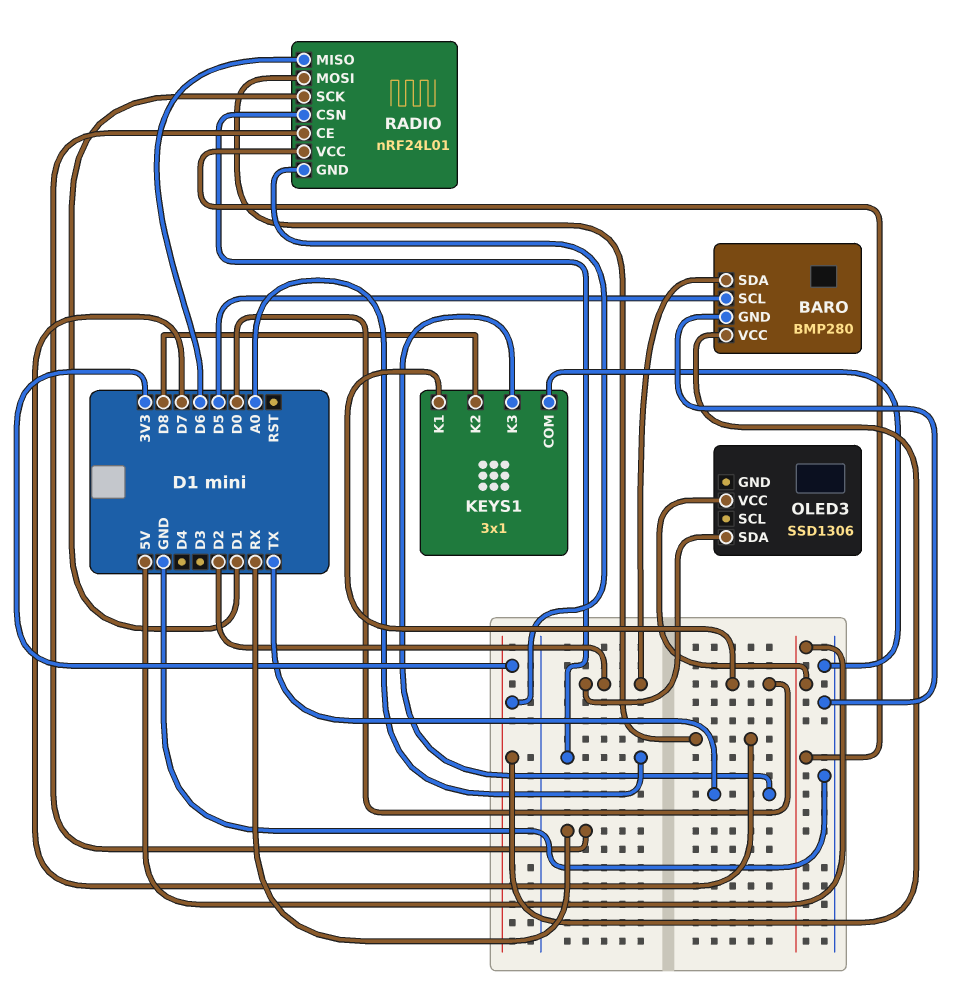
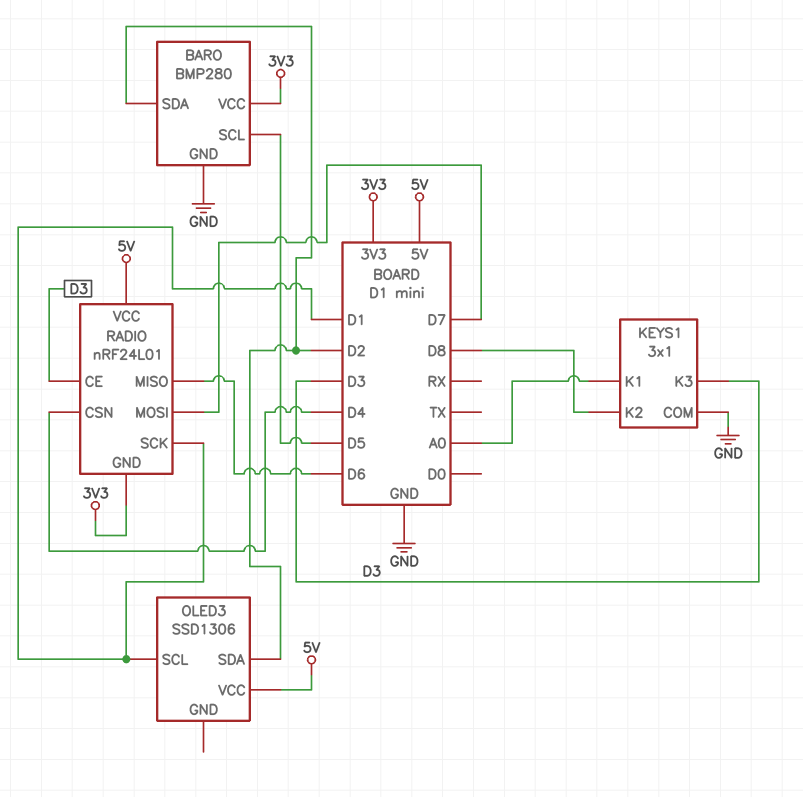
KEYS1 pin K1: D0 -> A0
KEYS1 pin K3: TX -> D3
OLED3 pin SCL: none -> D1
RADIO pin CE: RX -> D3
RADIO pin CSN: A0 -> D4

